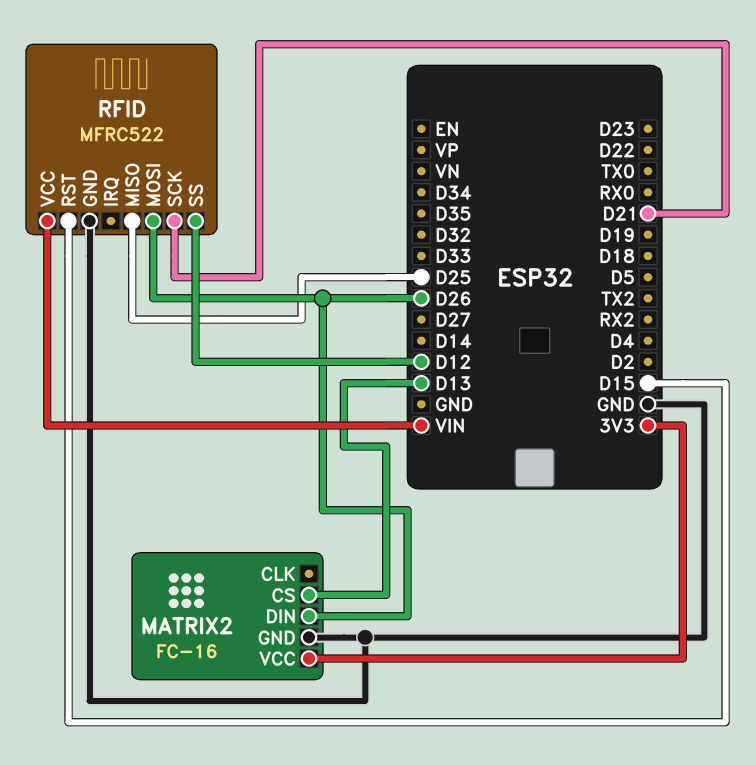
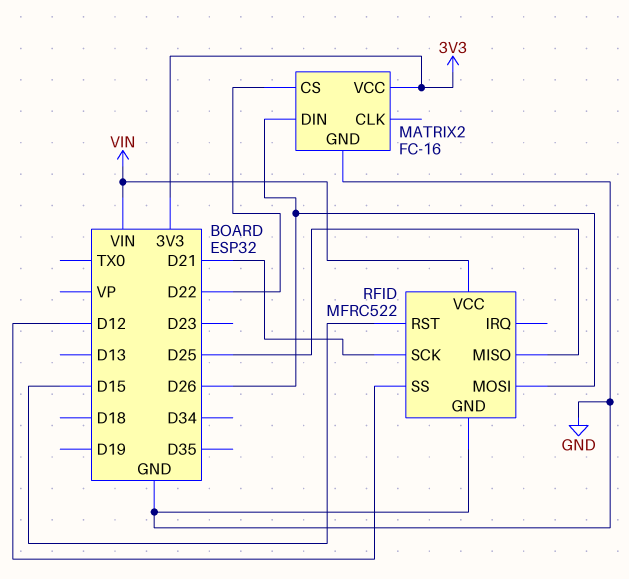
MATRIX2 pin CS: D13 -> D22

